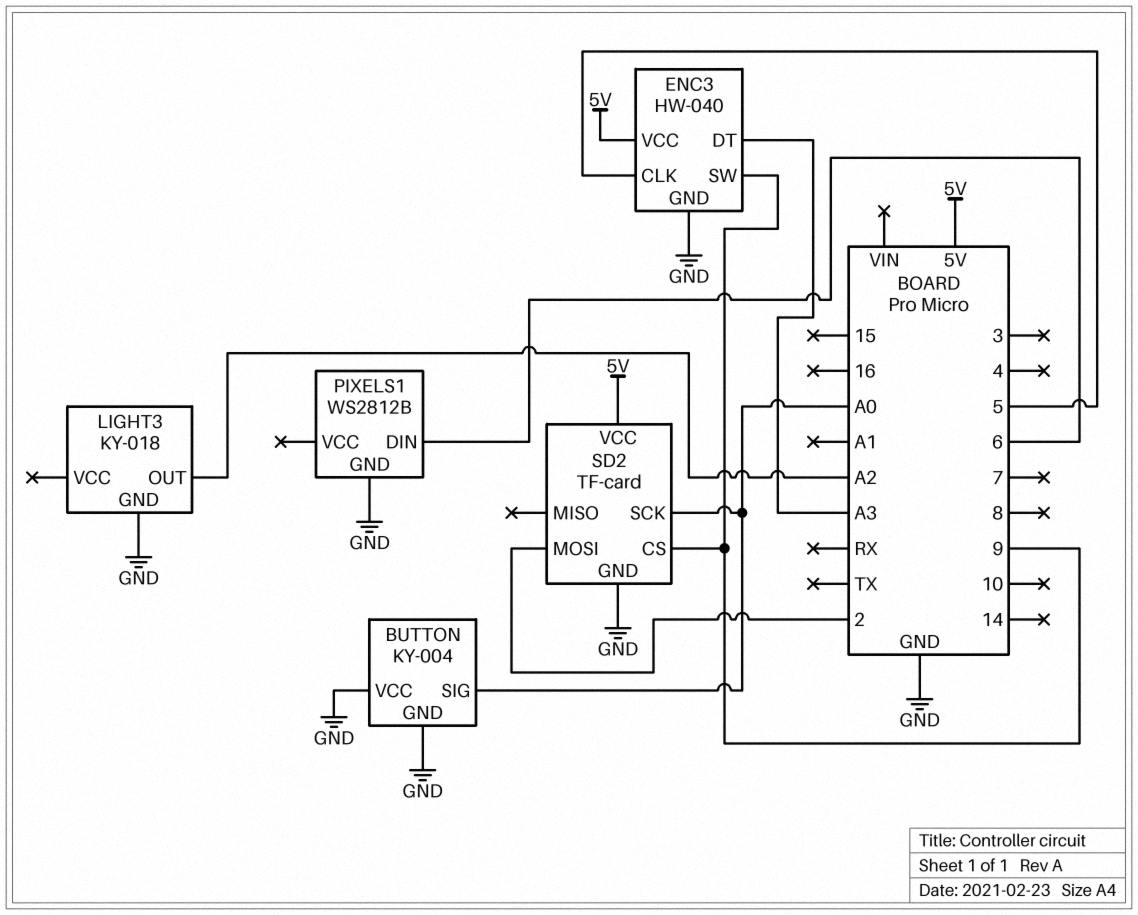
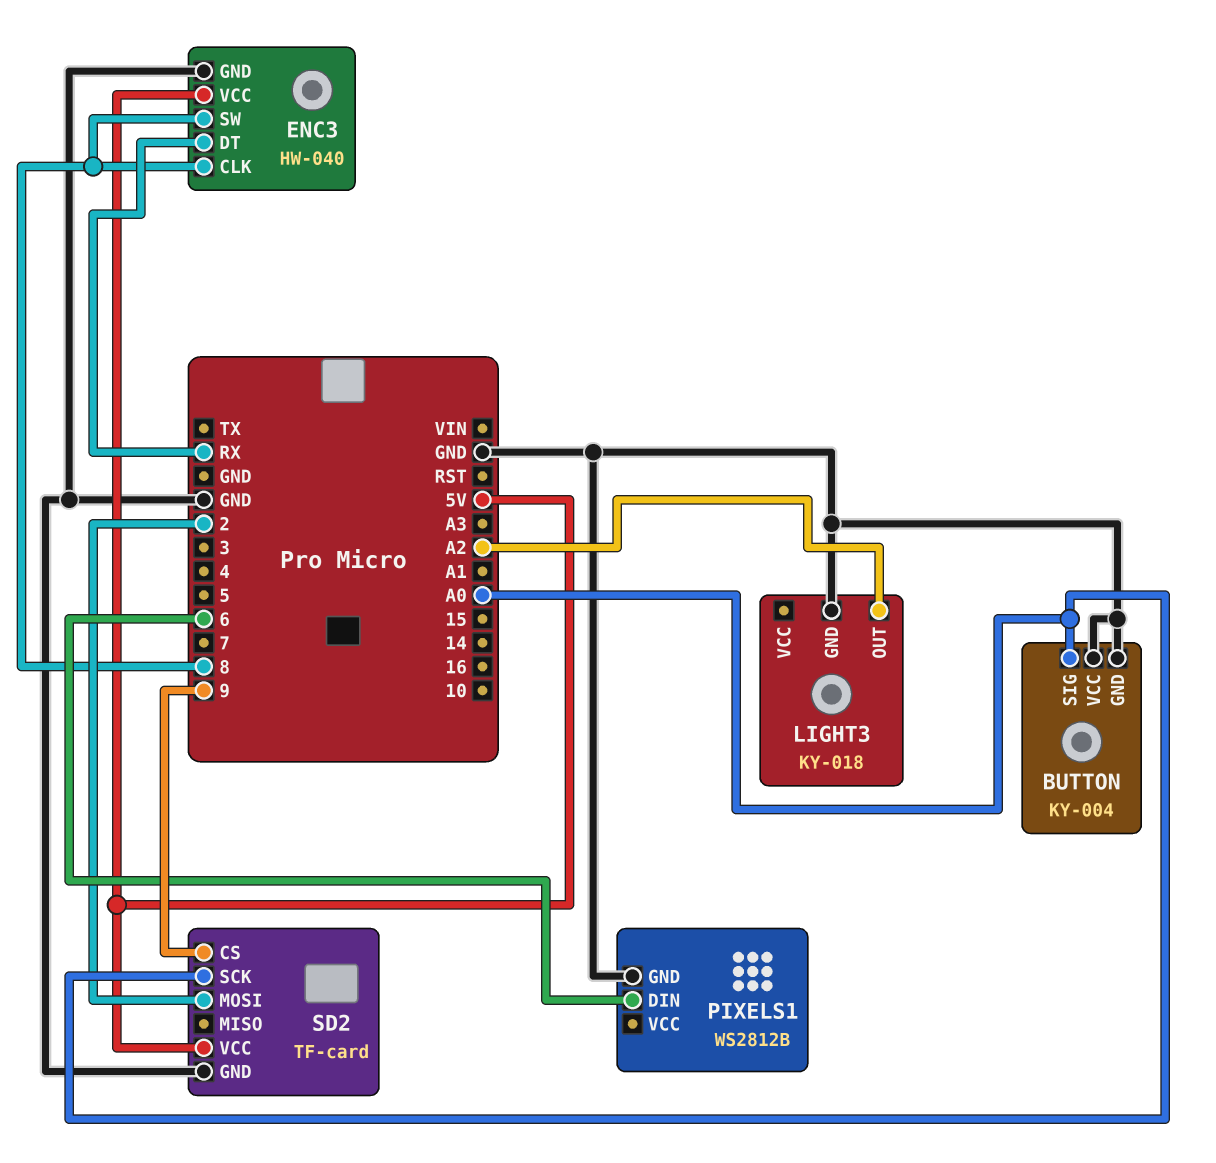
ENC3 pin CLK: 5 -> 8
ENC3 pin DT: A3 -> RX
ENC3 pin SW: 9 -> 8

